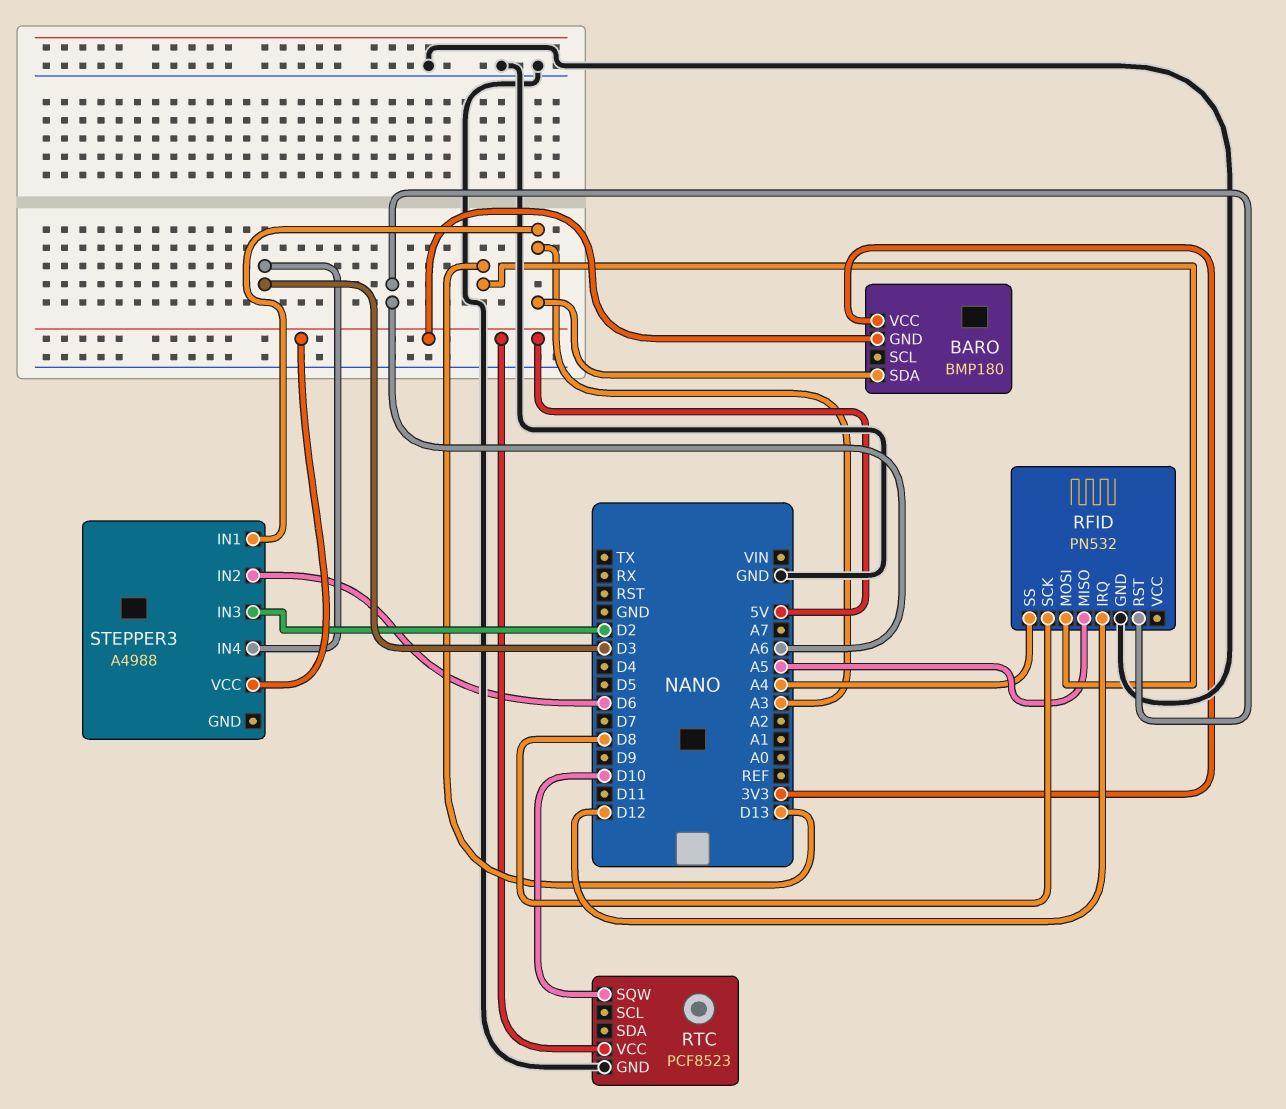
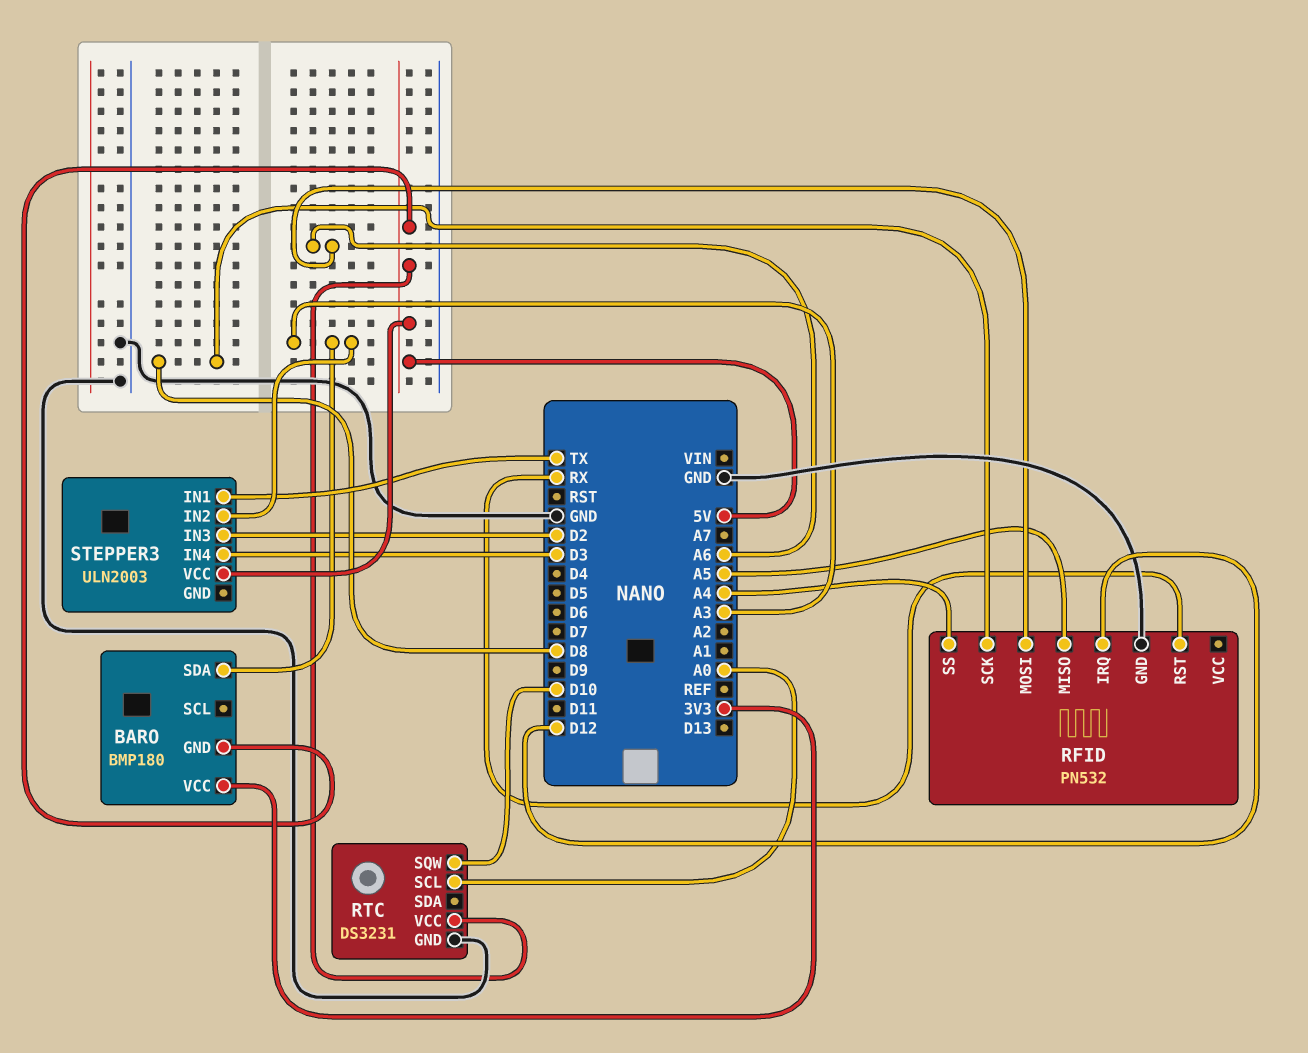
RFID pin MOSI: D13 -> A6
RFID pin RST: A6 -> RX
RTC: PCF8523 -> DS3231
RTC pin SCL: none -> A0
STEPPER3: A4988 -> ULN2003
STEPPER3 pin IN1: A3 -> TX
STEPPER3 pin IN2: D6 -> A3

